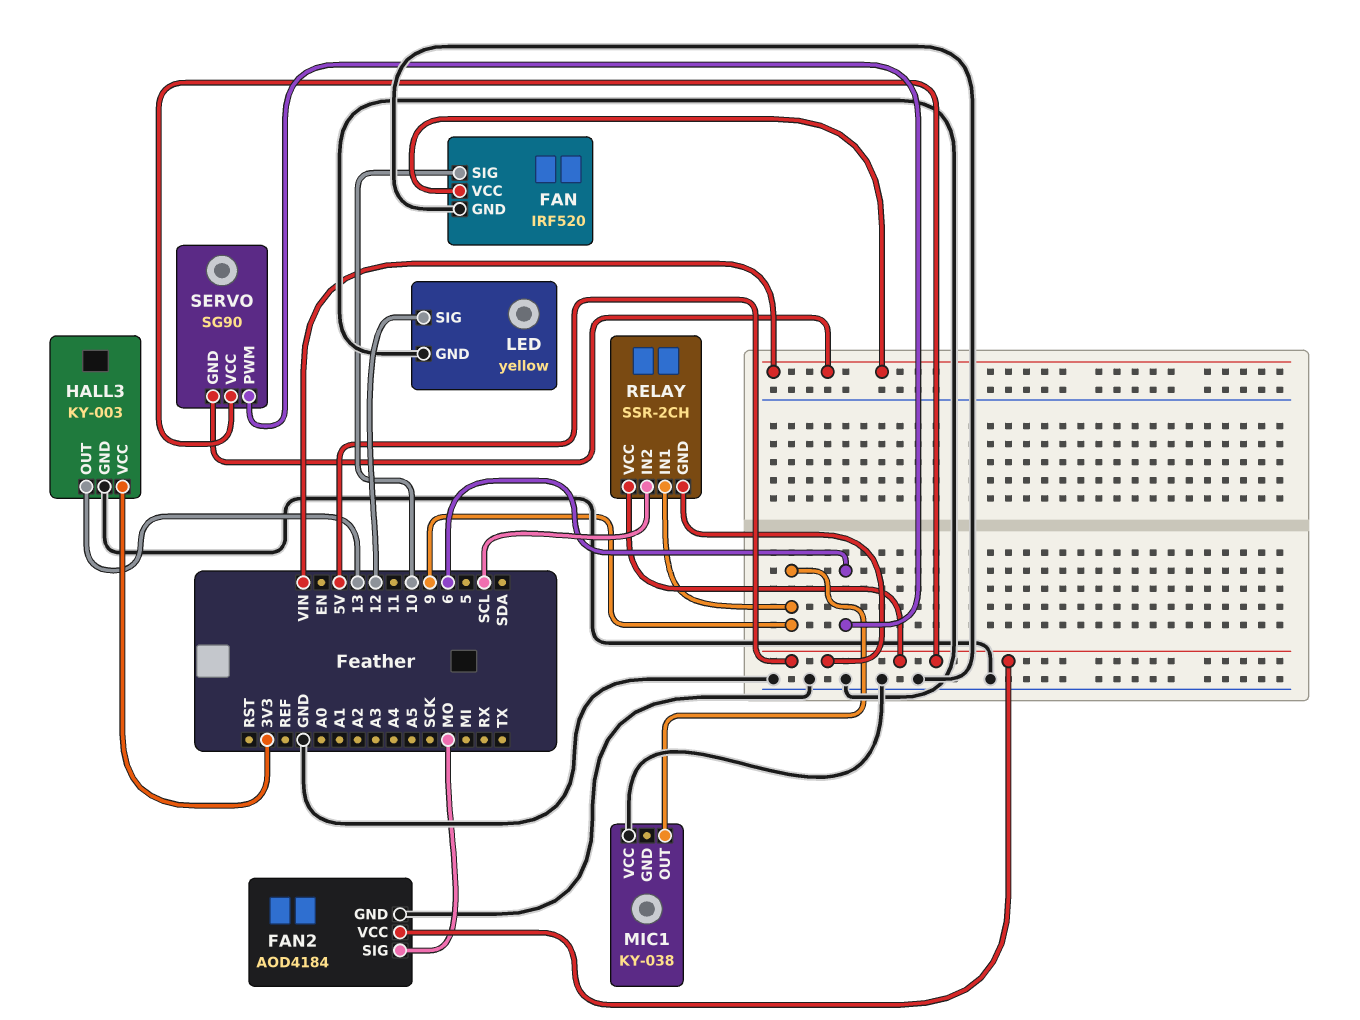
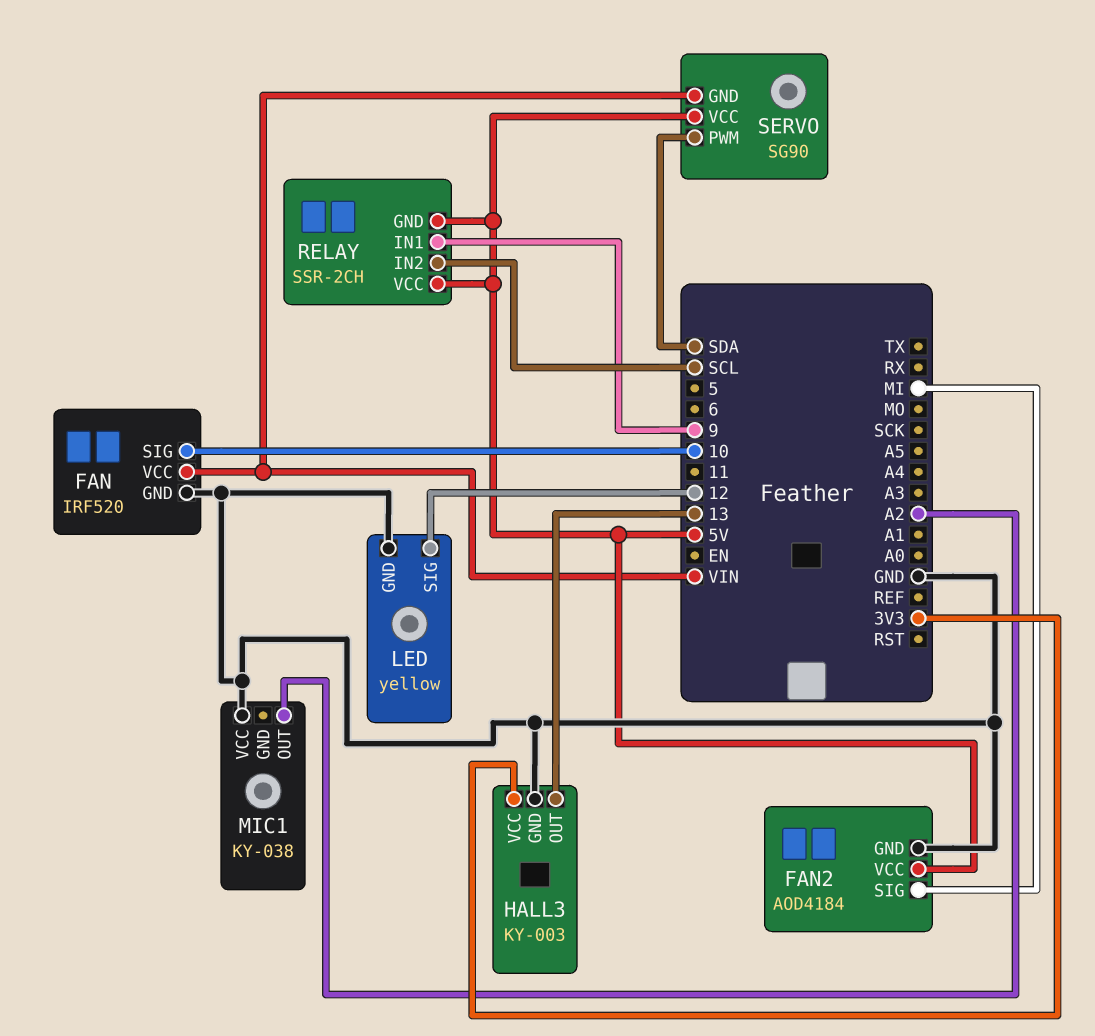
FAN2 pin SIG: MO -> MI
MIC1 pin OUT: 9 -> A2
SERVO pin PWM: 6 -> SDA

